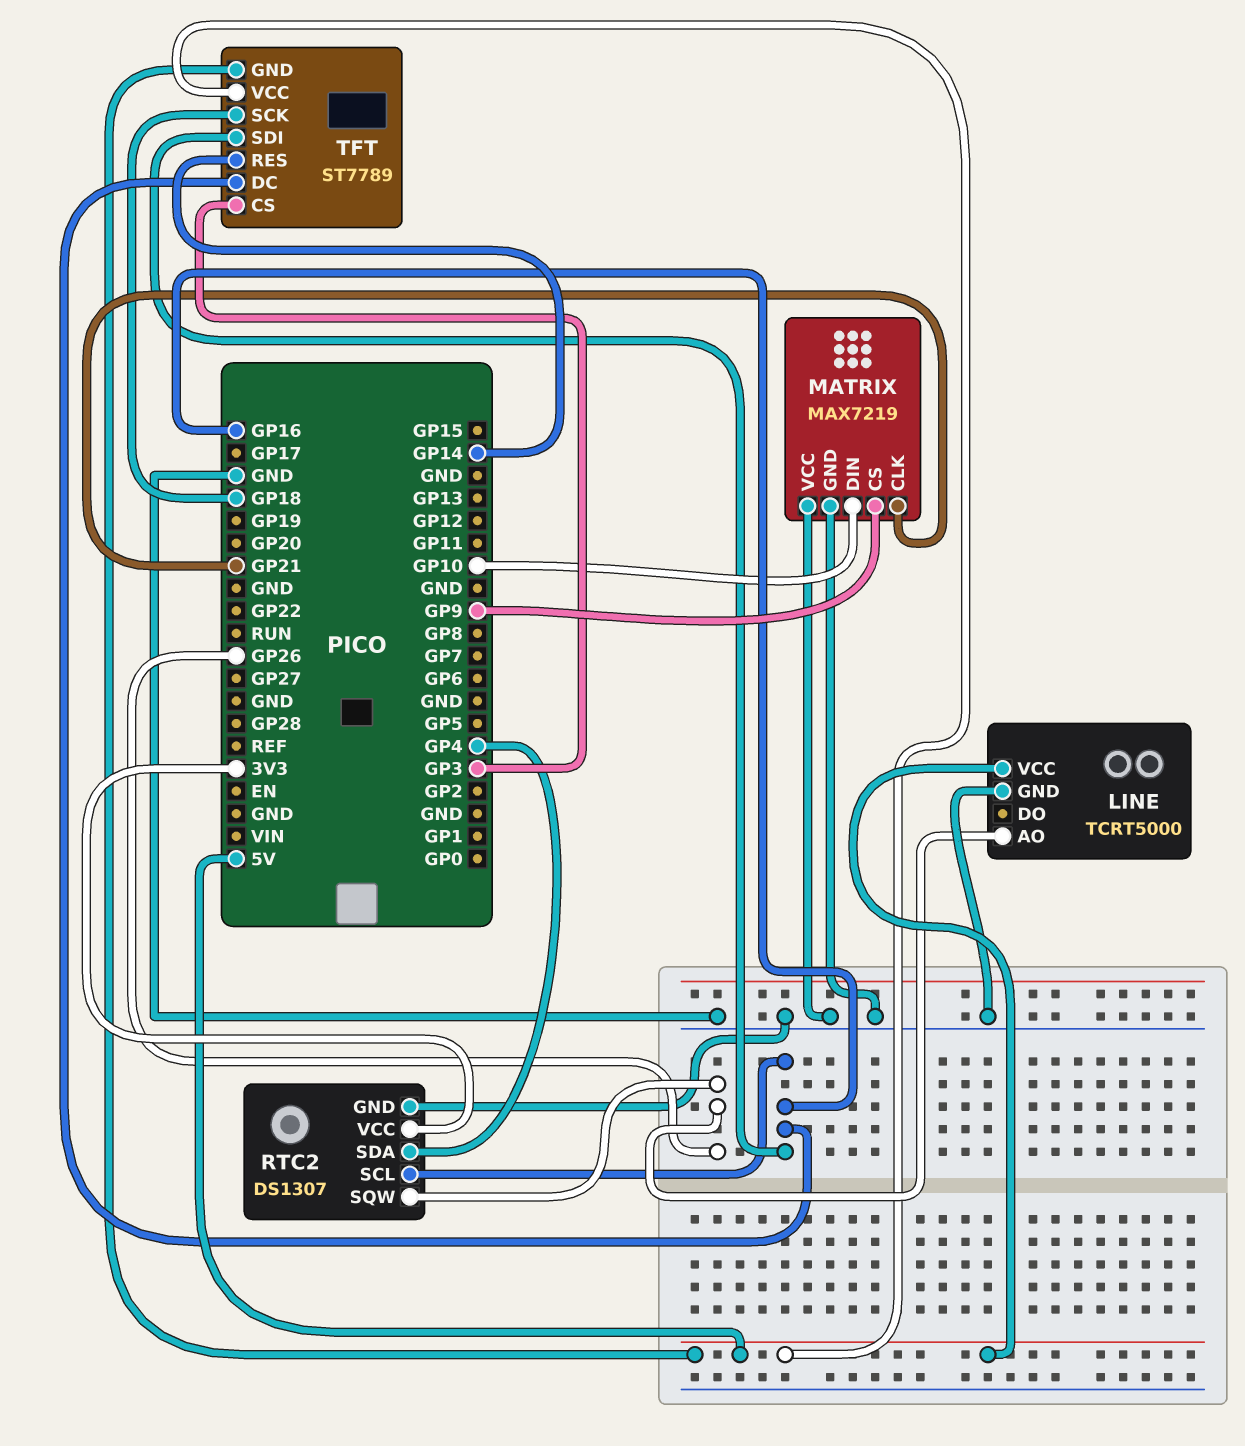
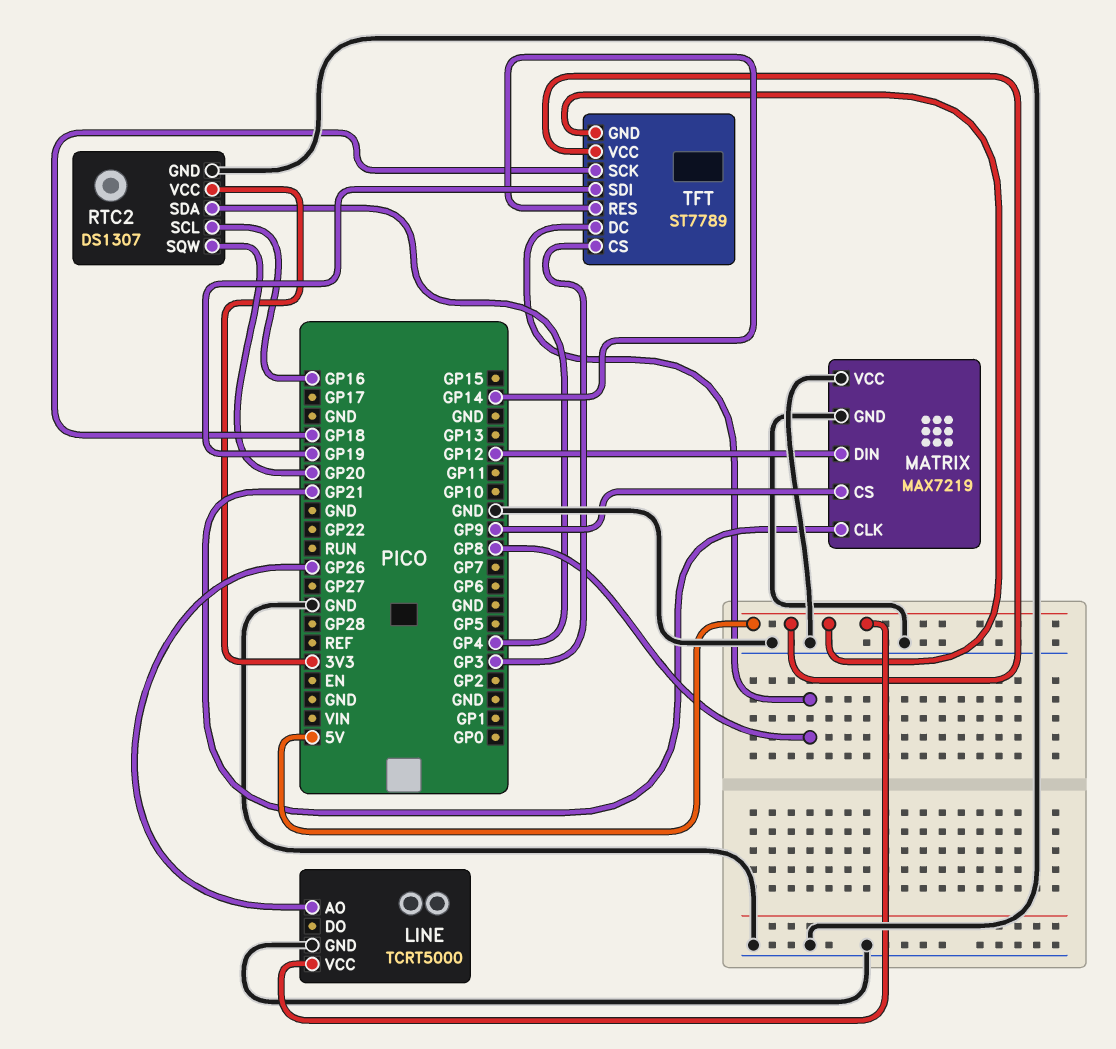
MATRIX pin DIN: GP10 -> GP12
RTC2 pin SQW: GP26 -> GP20
TFT pin DC: GP16 -> GP8
TFT pin SDI: GP16 -> GP19

